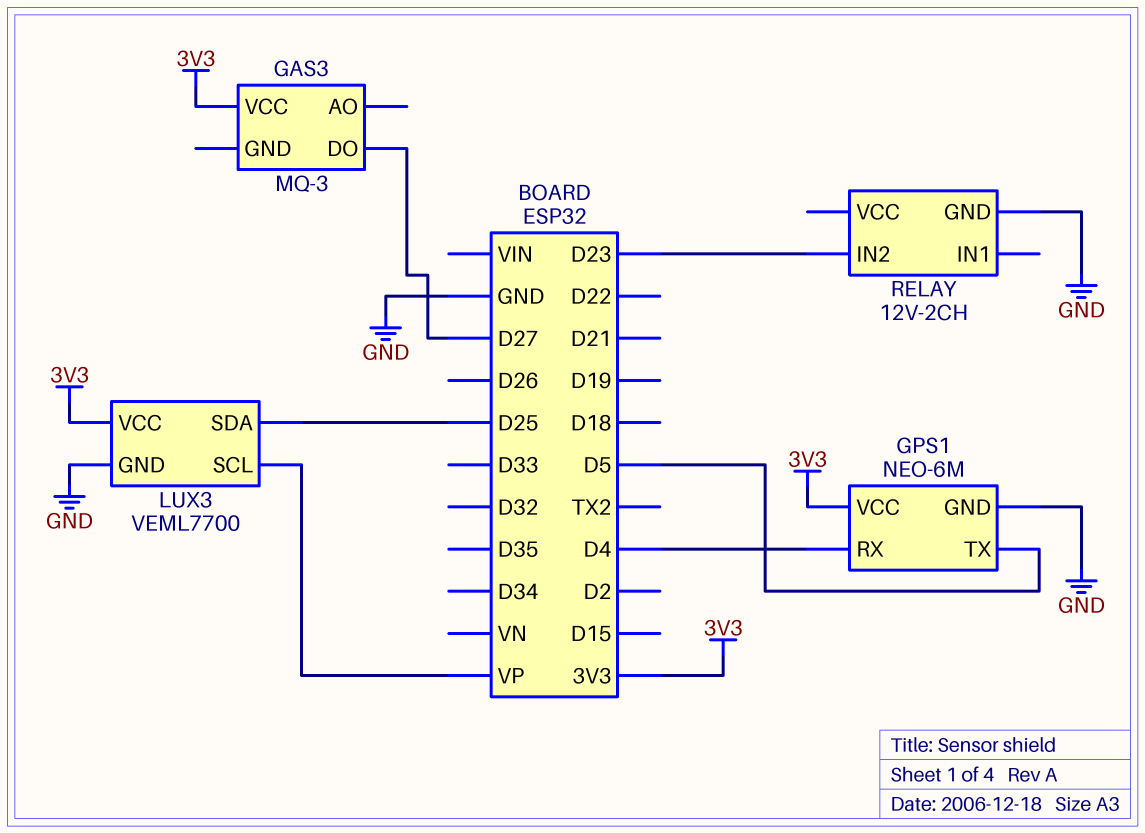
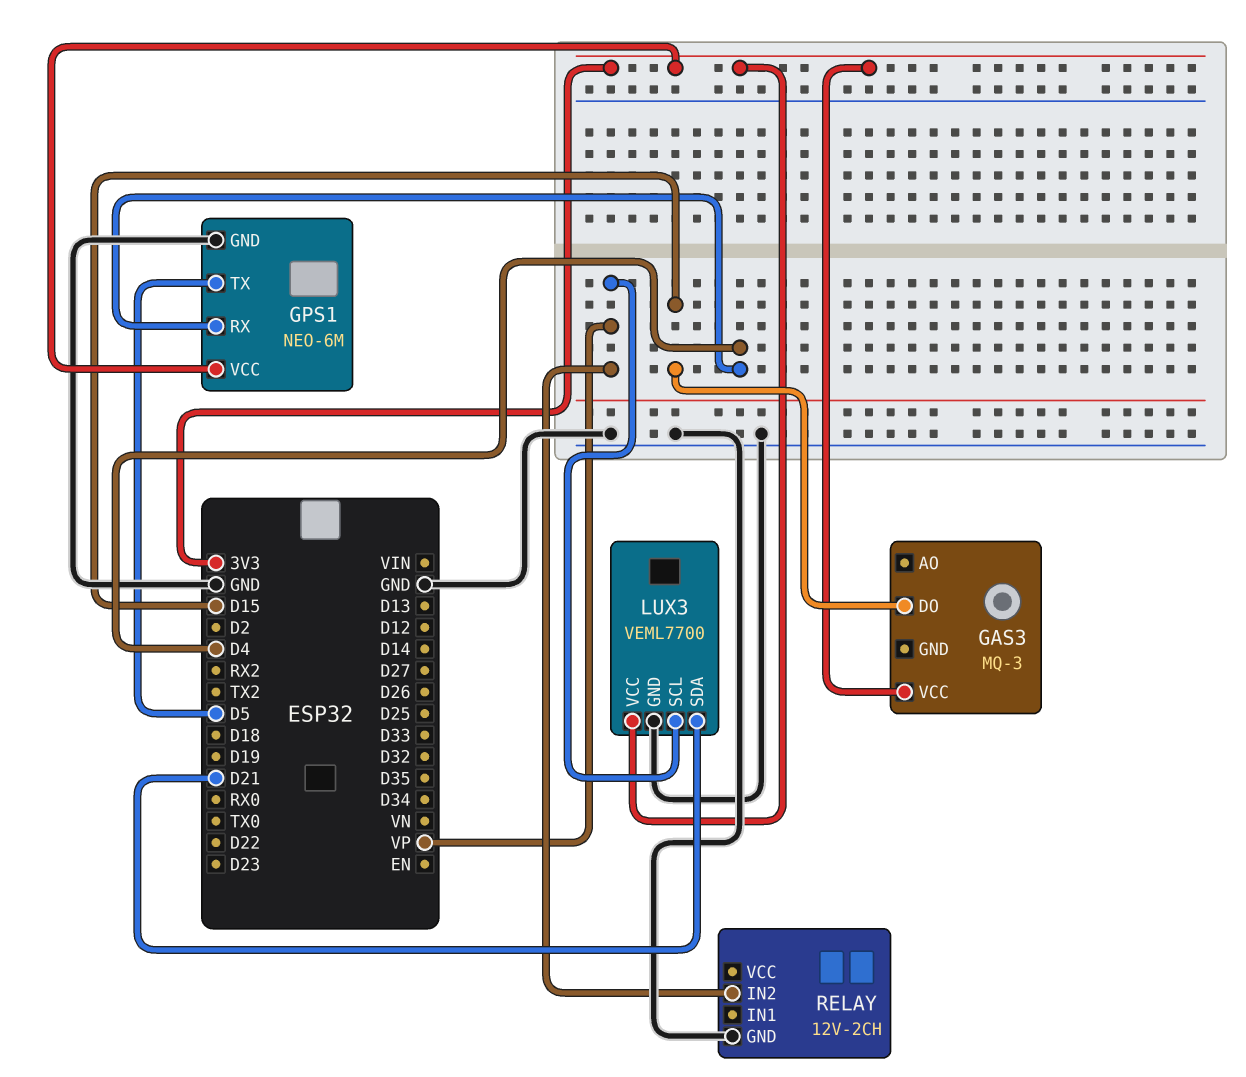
GAS3 pin DO: D27 -> D15
LUX3 pin SDA: D25 -> D21
RELAY pin IN2: D23 -> VP

